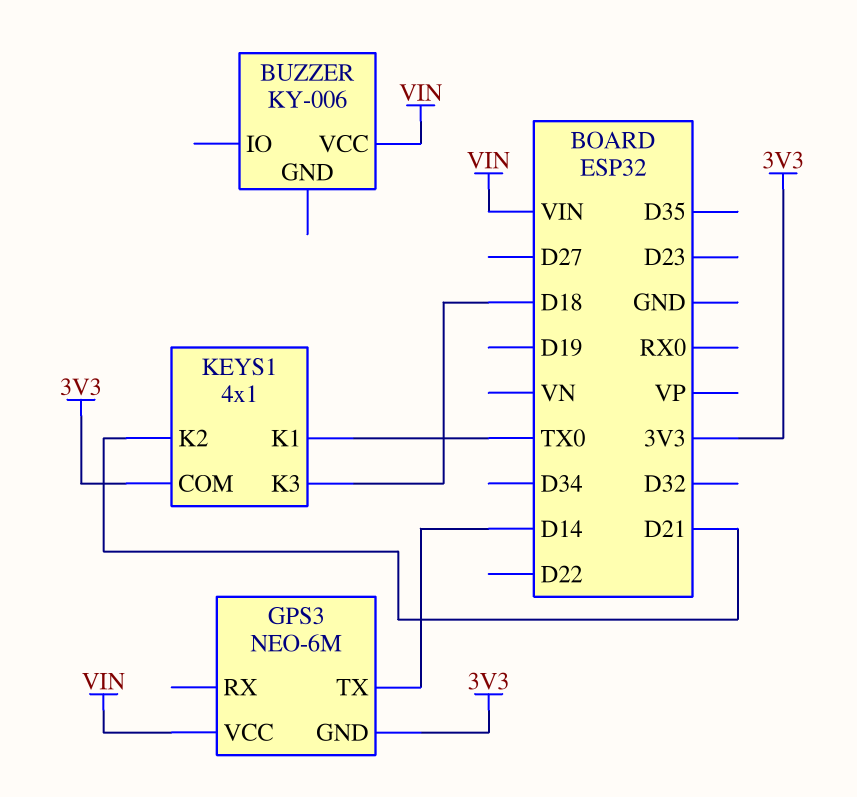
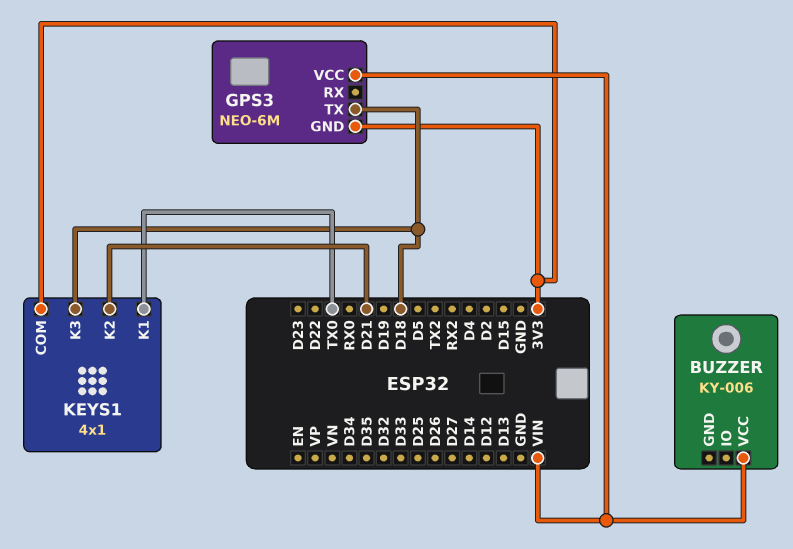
GPS3 pin TX: D14 -> D18

